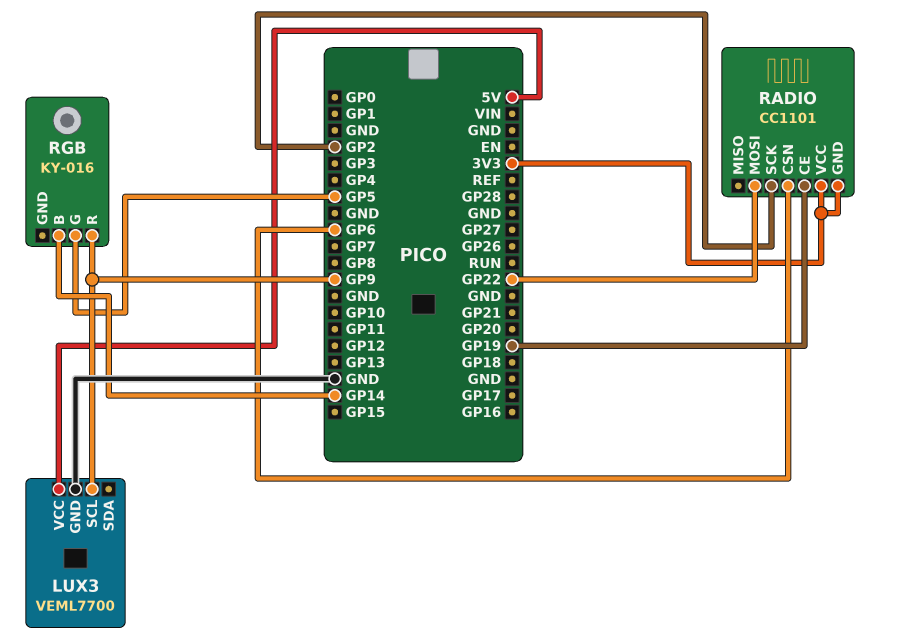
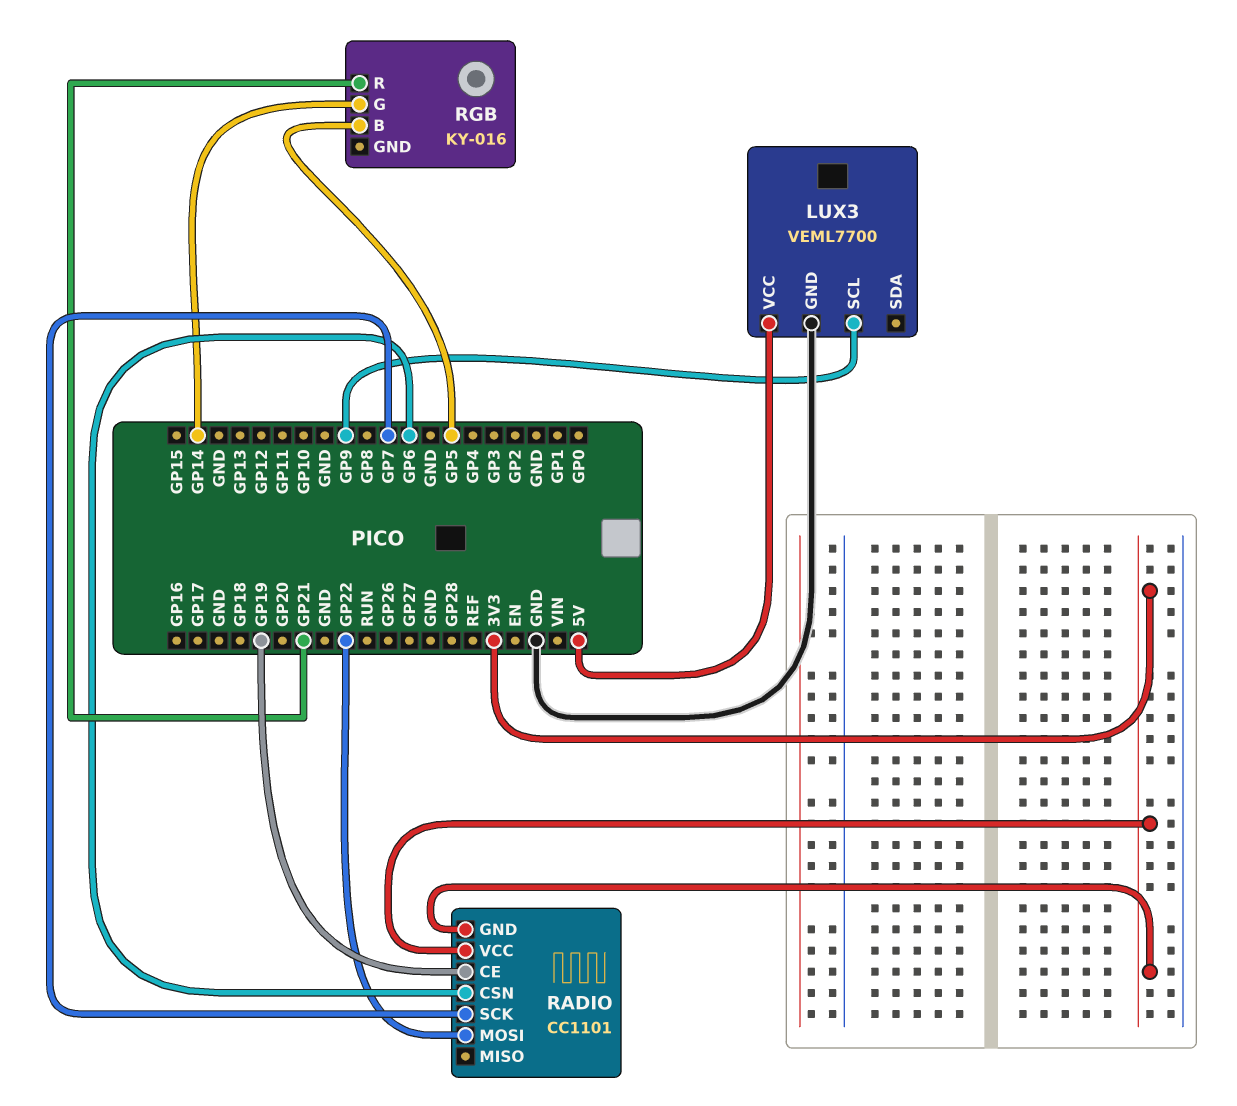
RADIO pin SCK: GP2 -> GP7
RGB pin B: GP14 -> GP5
RGB pin G: GP5 -> GP14
RGB pin R: GP9 -> GP21

